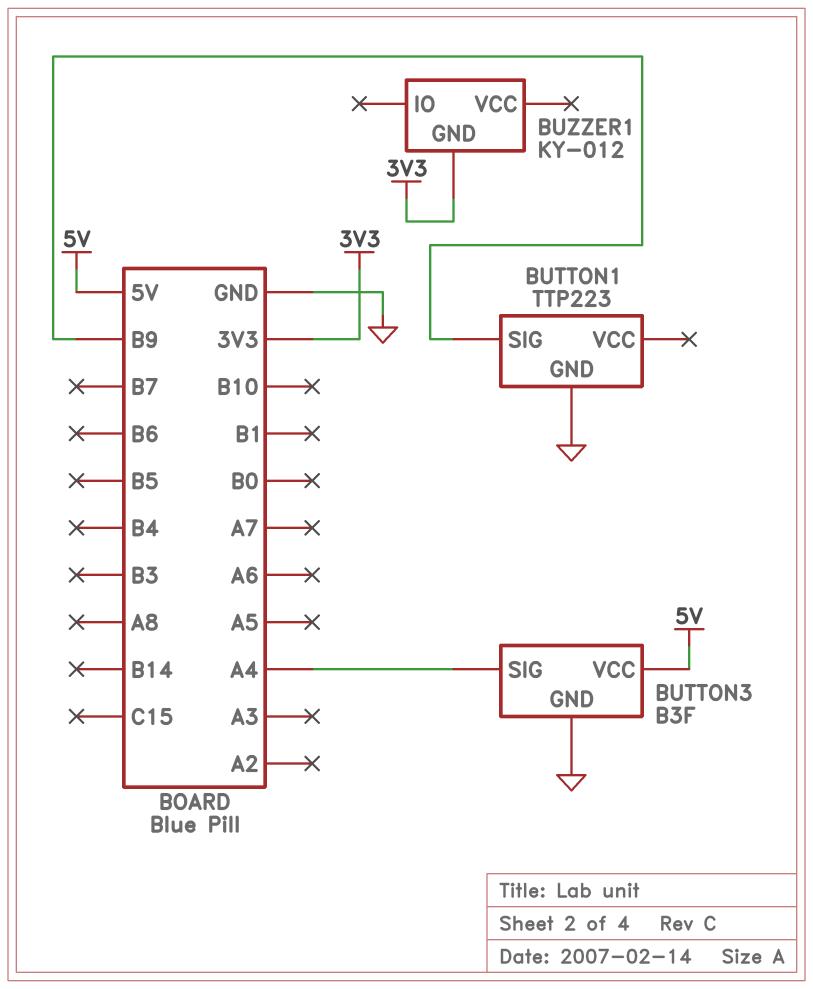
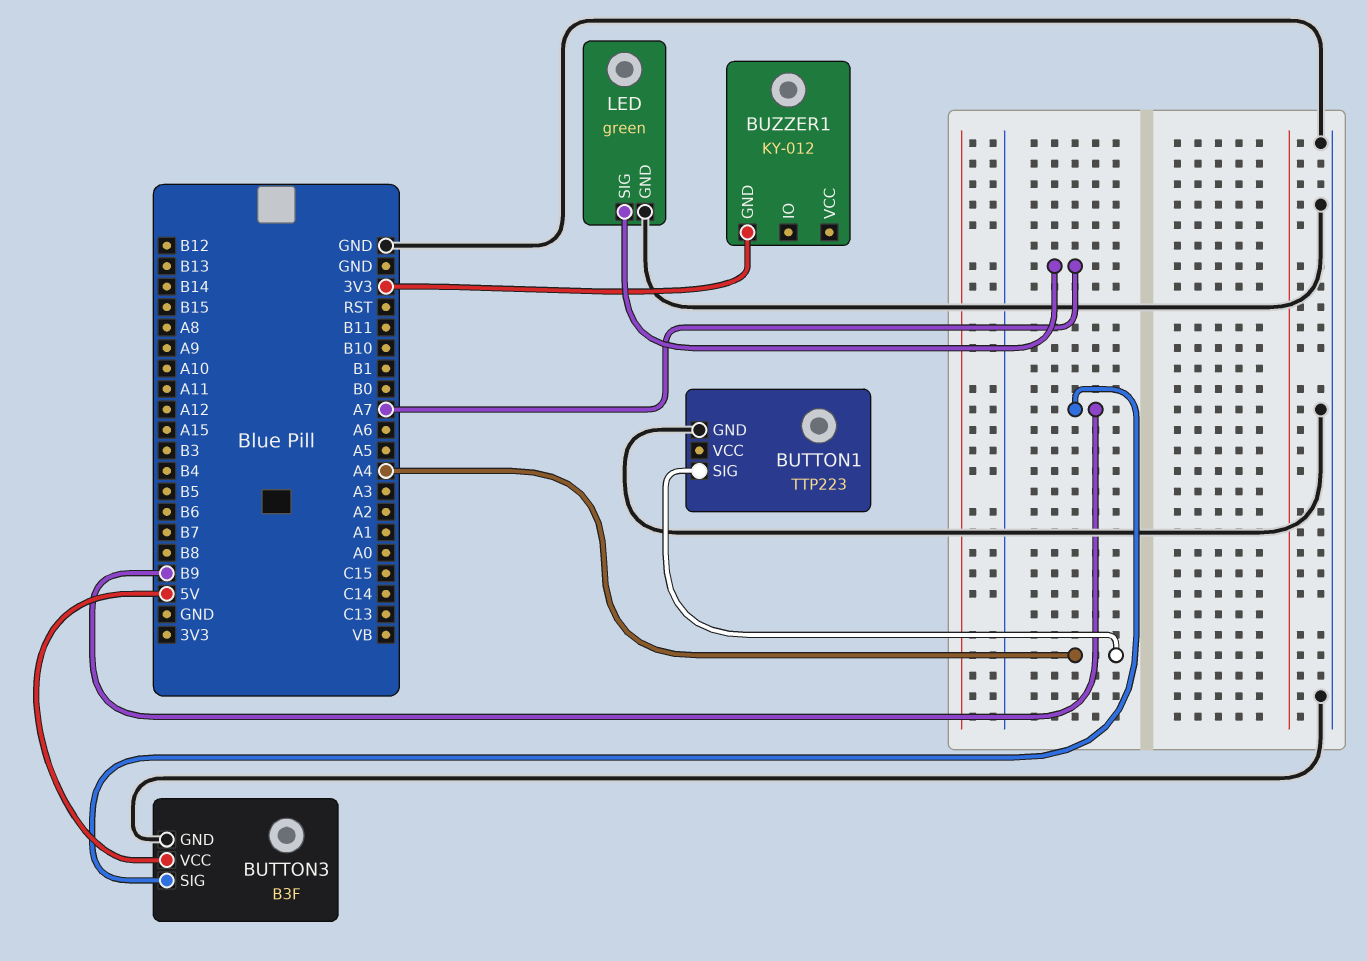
BUTTON1 pin SIG: B9 -> A4
BUTTON3 pin SIG: A4 -> B9
LED: none -> green
LED pin GND: none -> GND
LED pin SIG: none -> A7

